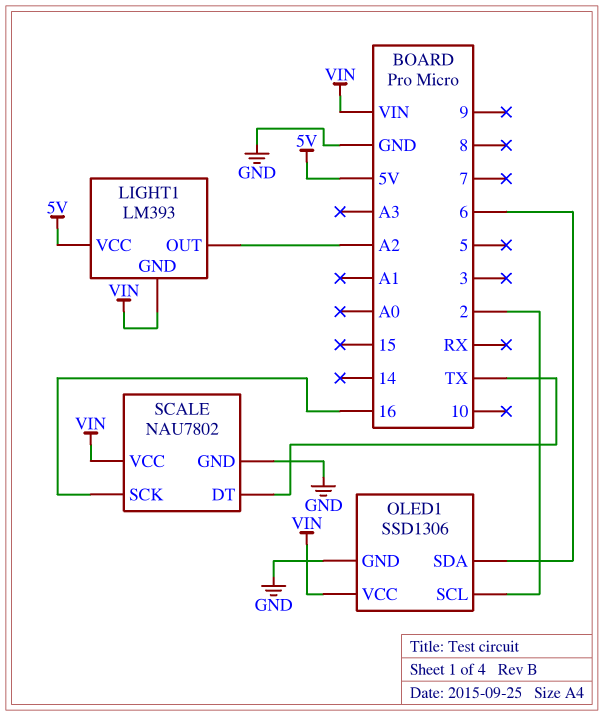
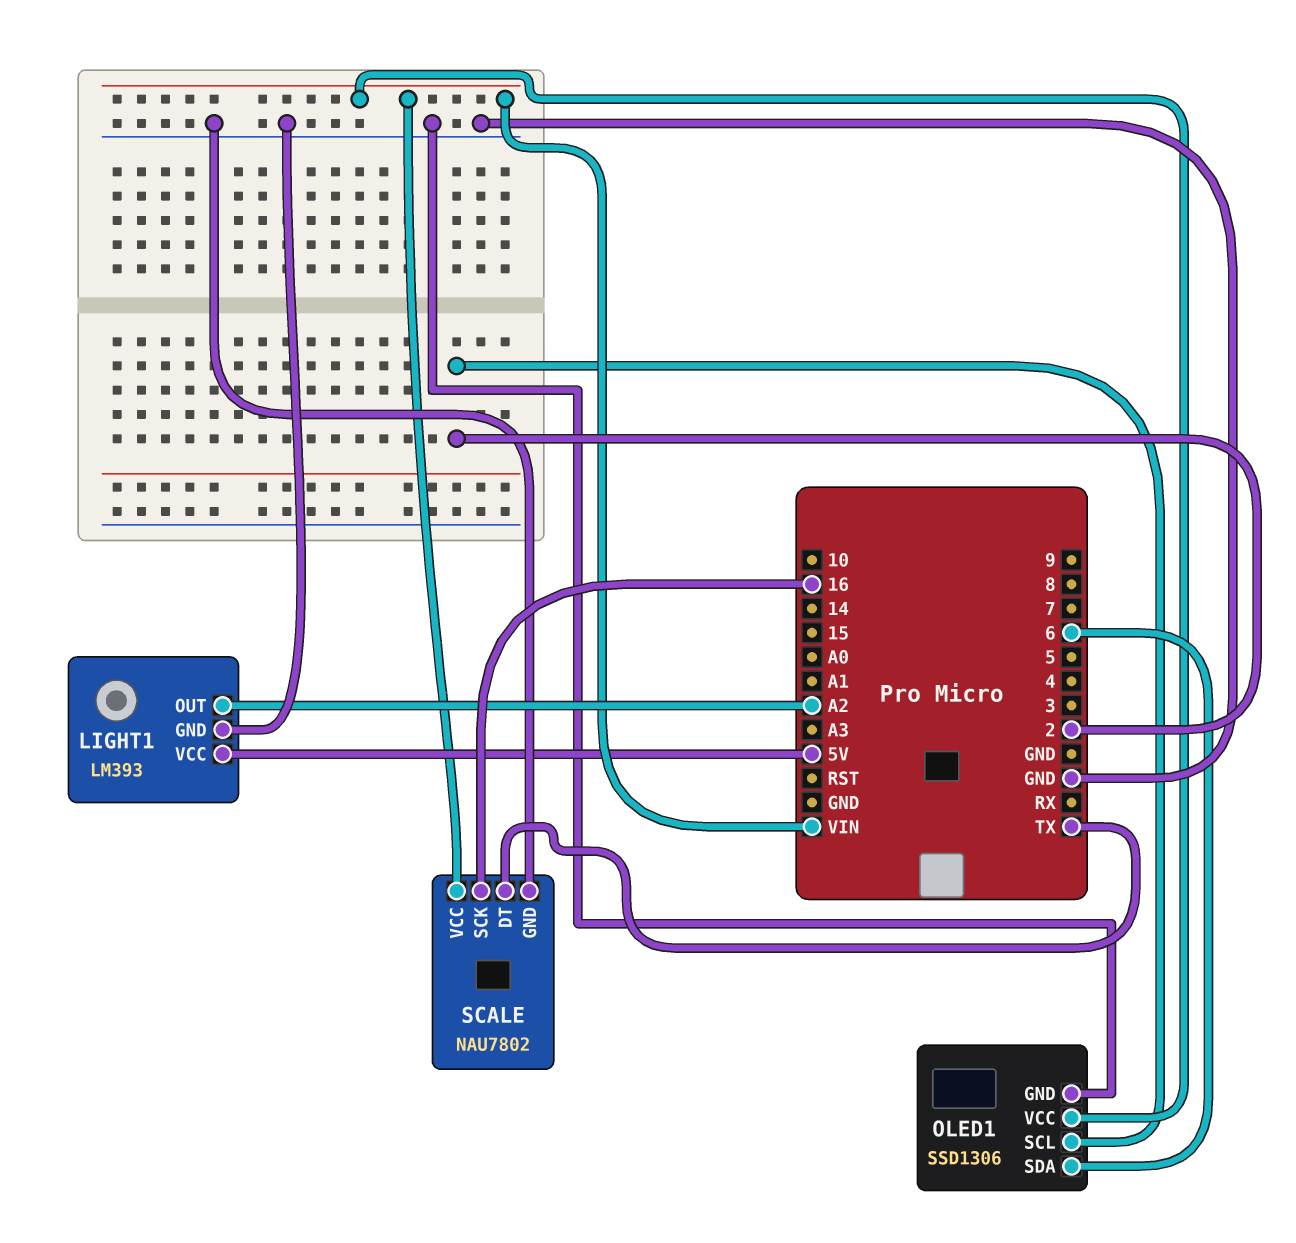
LIGHT1 pin GND: VIN -> GND

